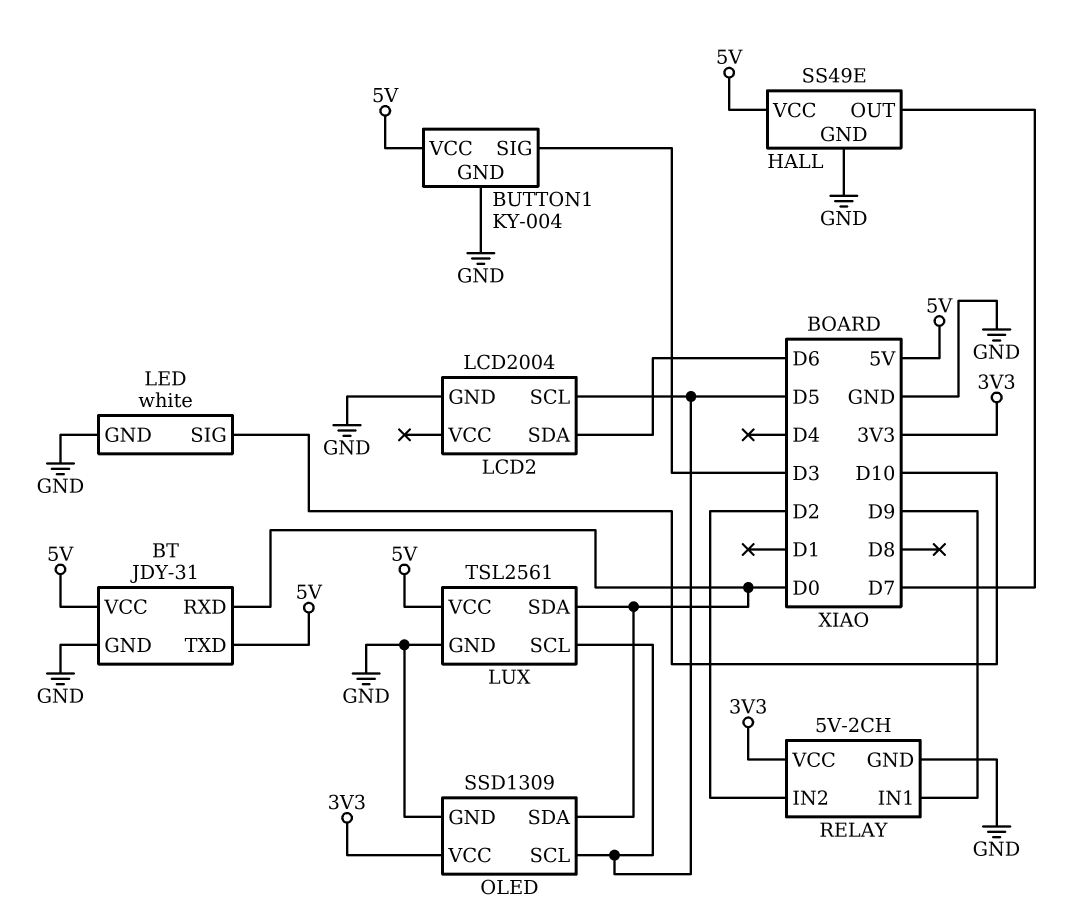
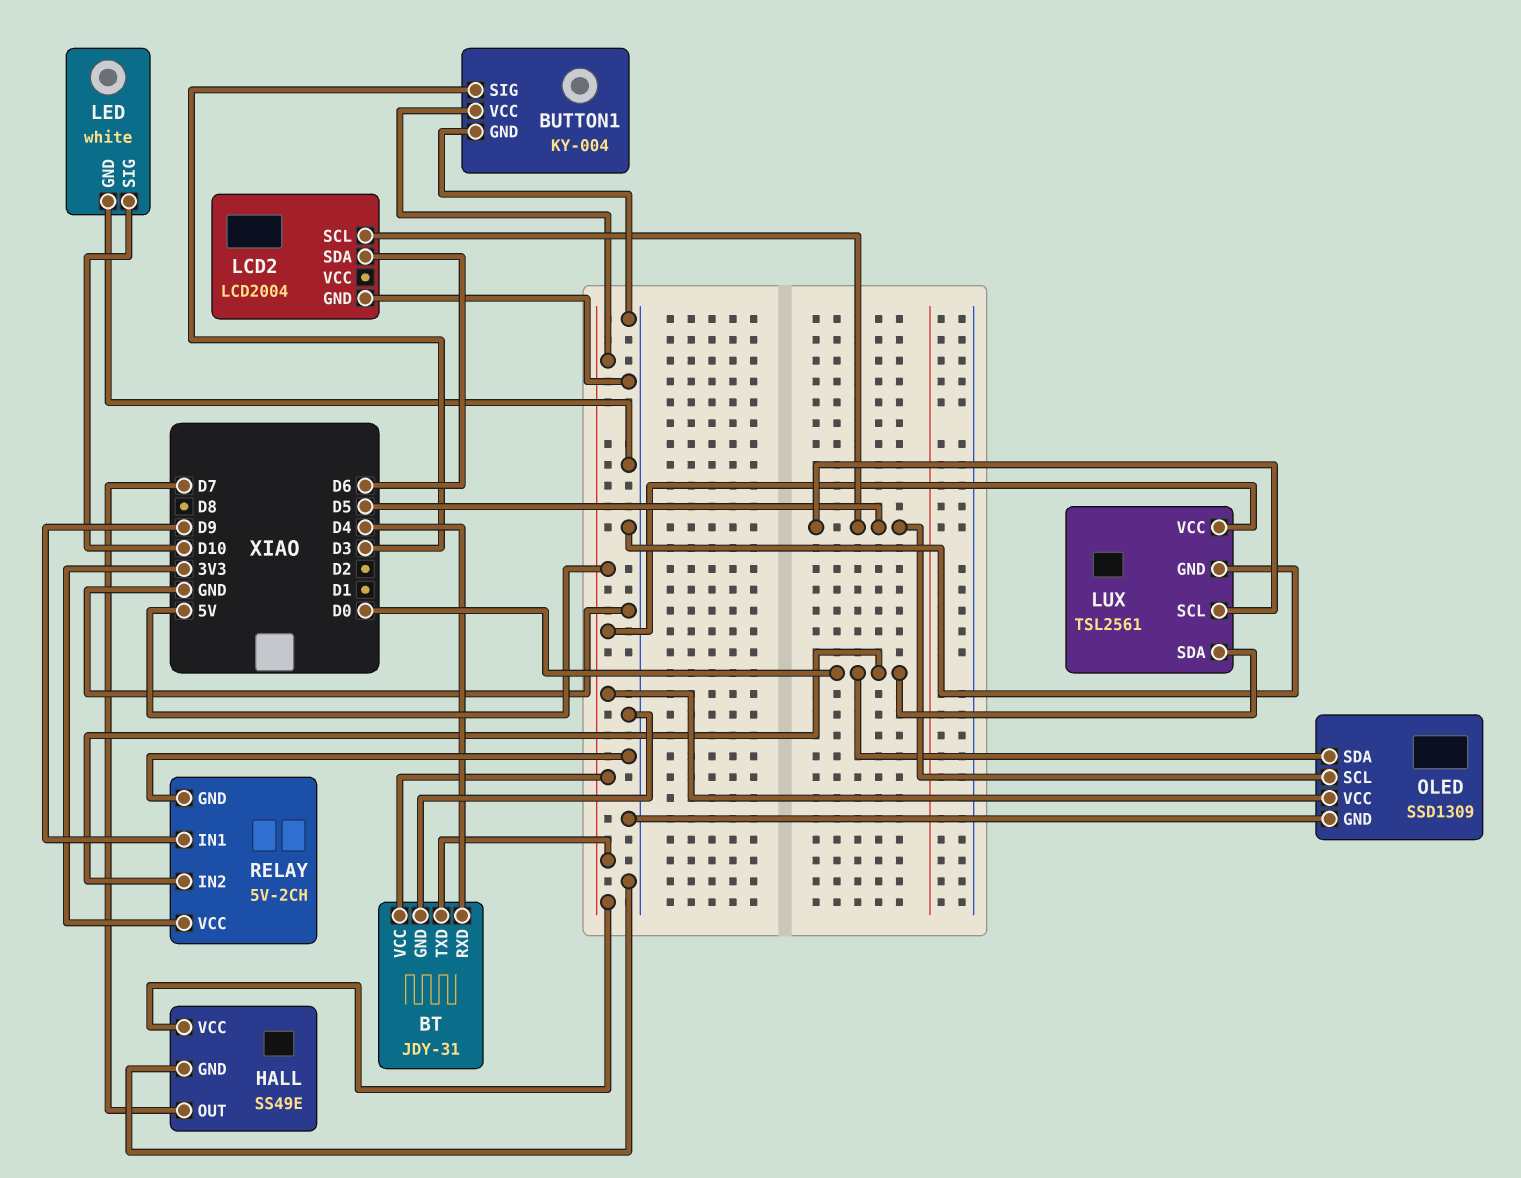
BT pin RXD: D0 -> D4
OLED pin VCC: 3V3 -> 5V
RELAY pin IN2: D2 -> D0

